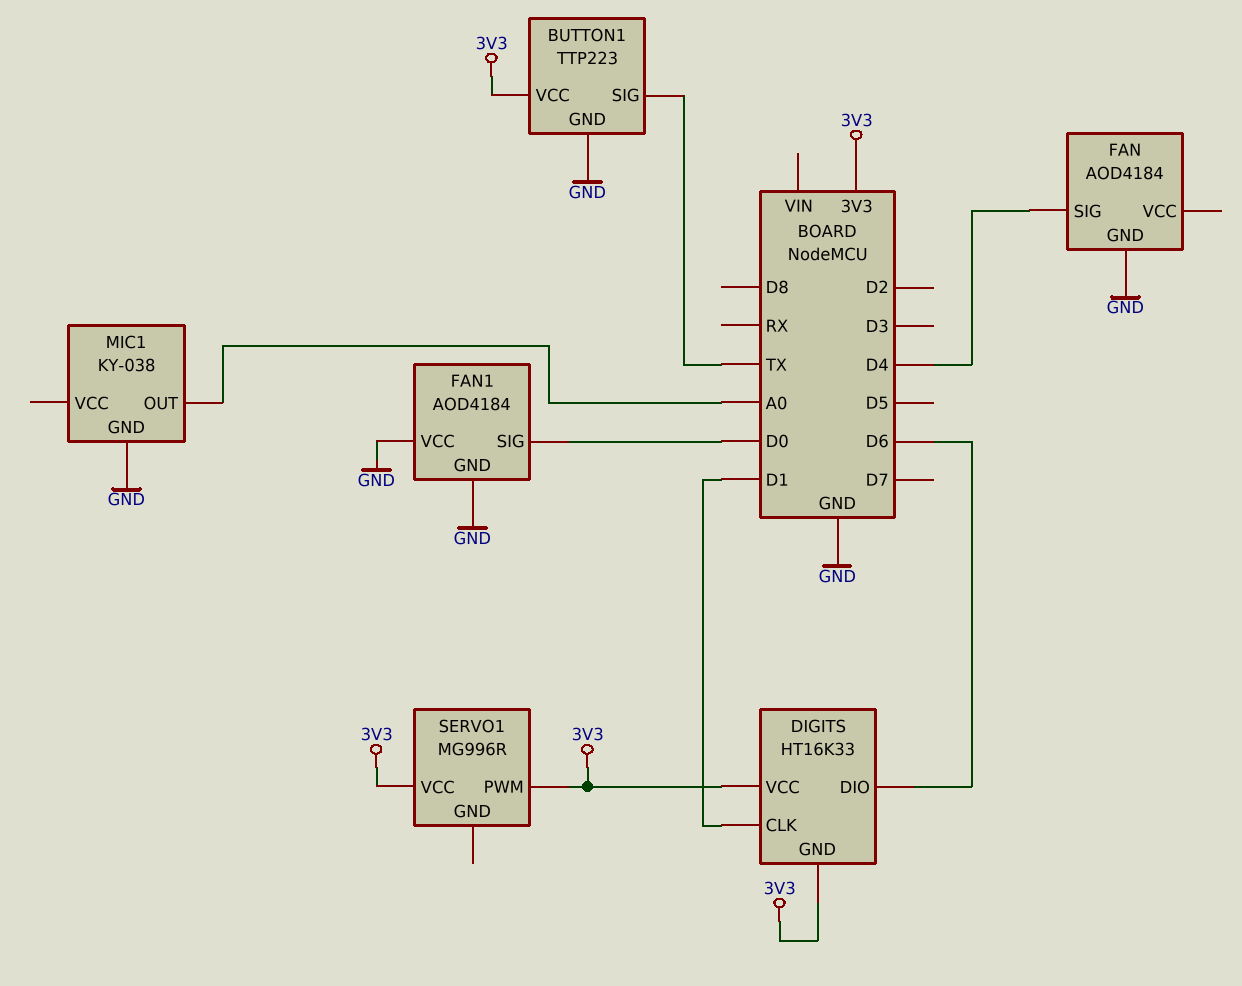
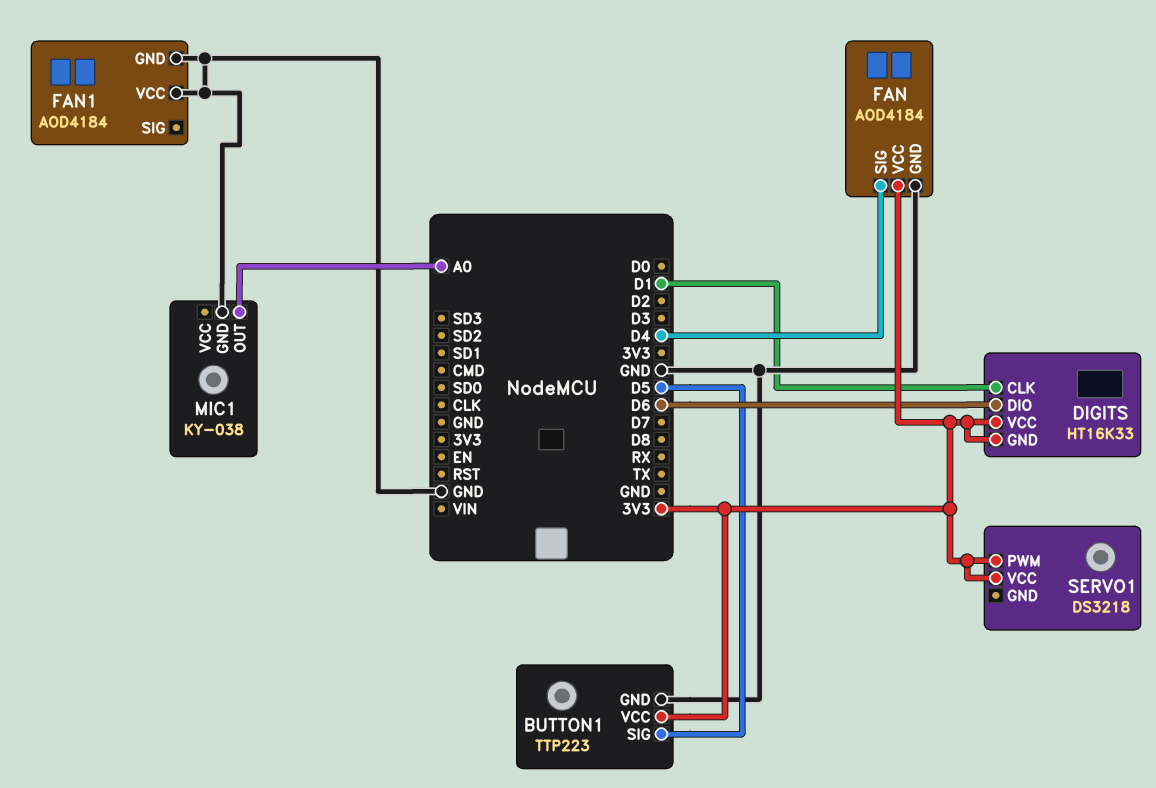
BUTTON1 pin SIG: TX -> D5
FAN pin VCC: none -> 3V3
FAN1 pin SIG: D0 -> none
SERVO1: MG996R -> DS3218

